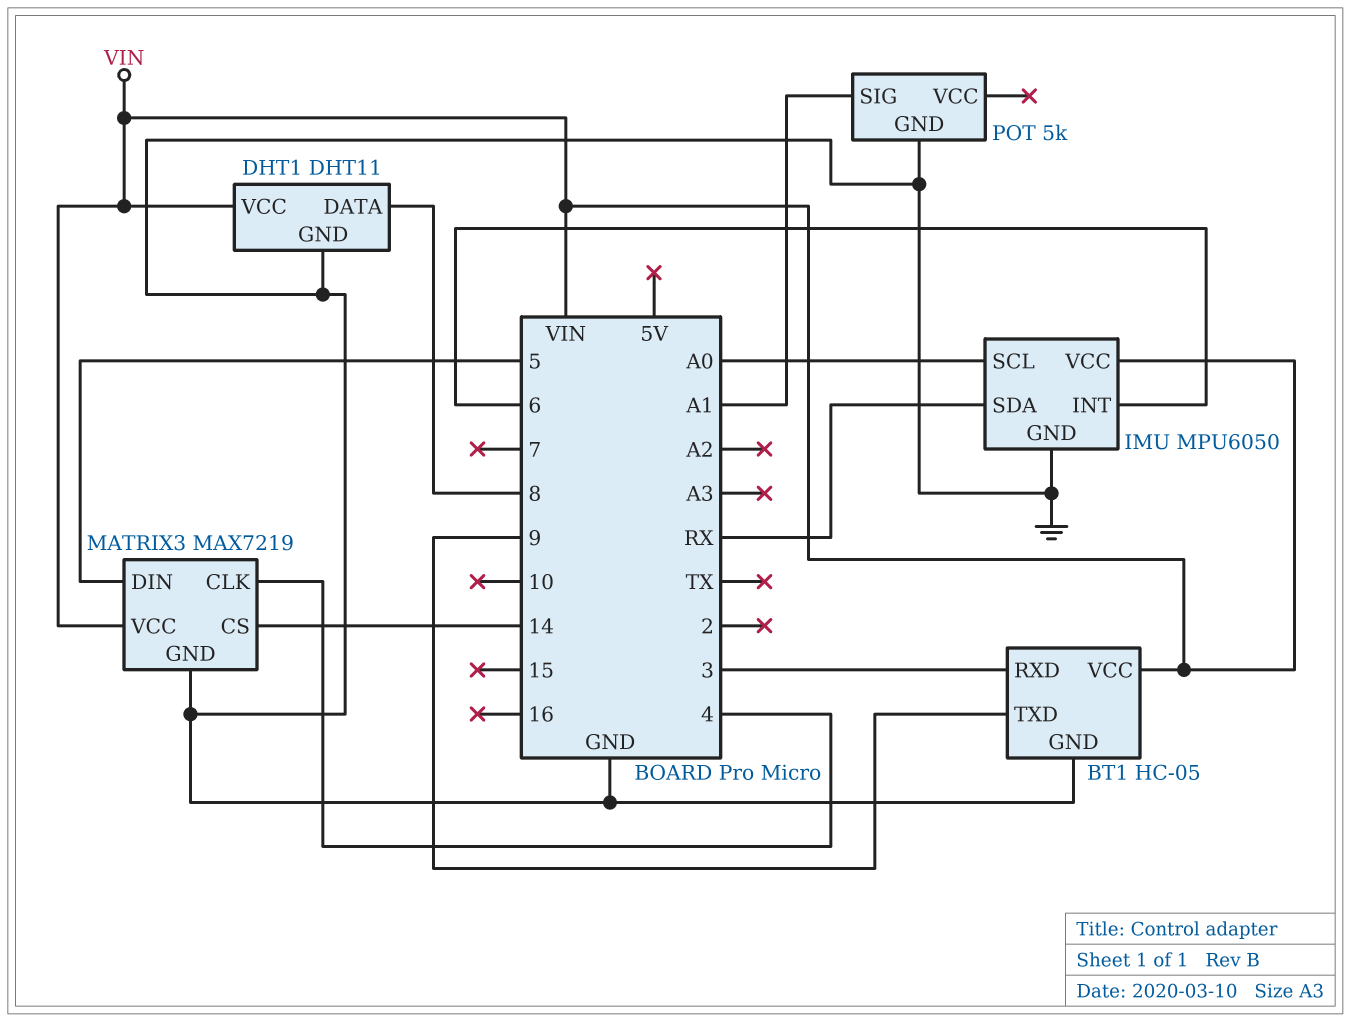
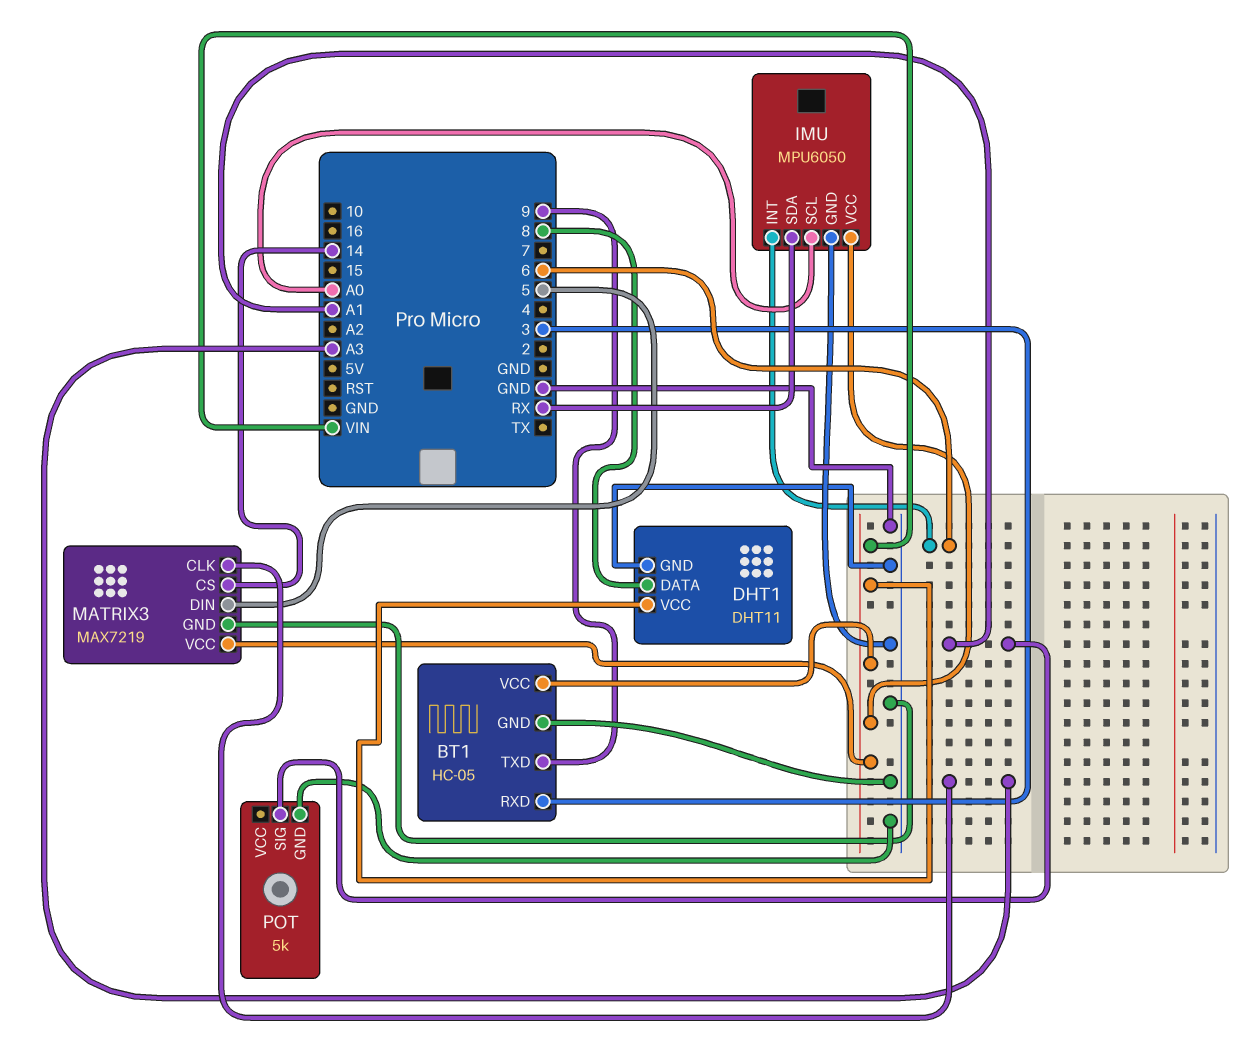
MATRIX3 pin CLK: 4 -> A3

